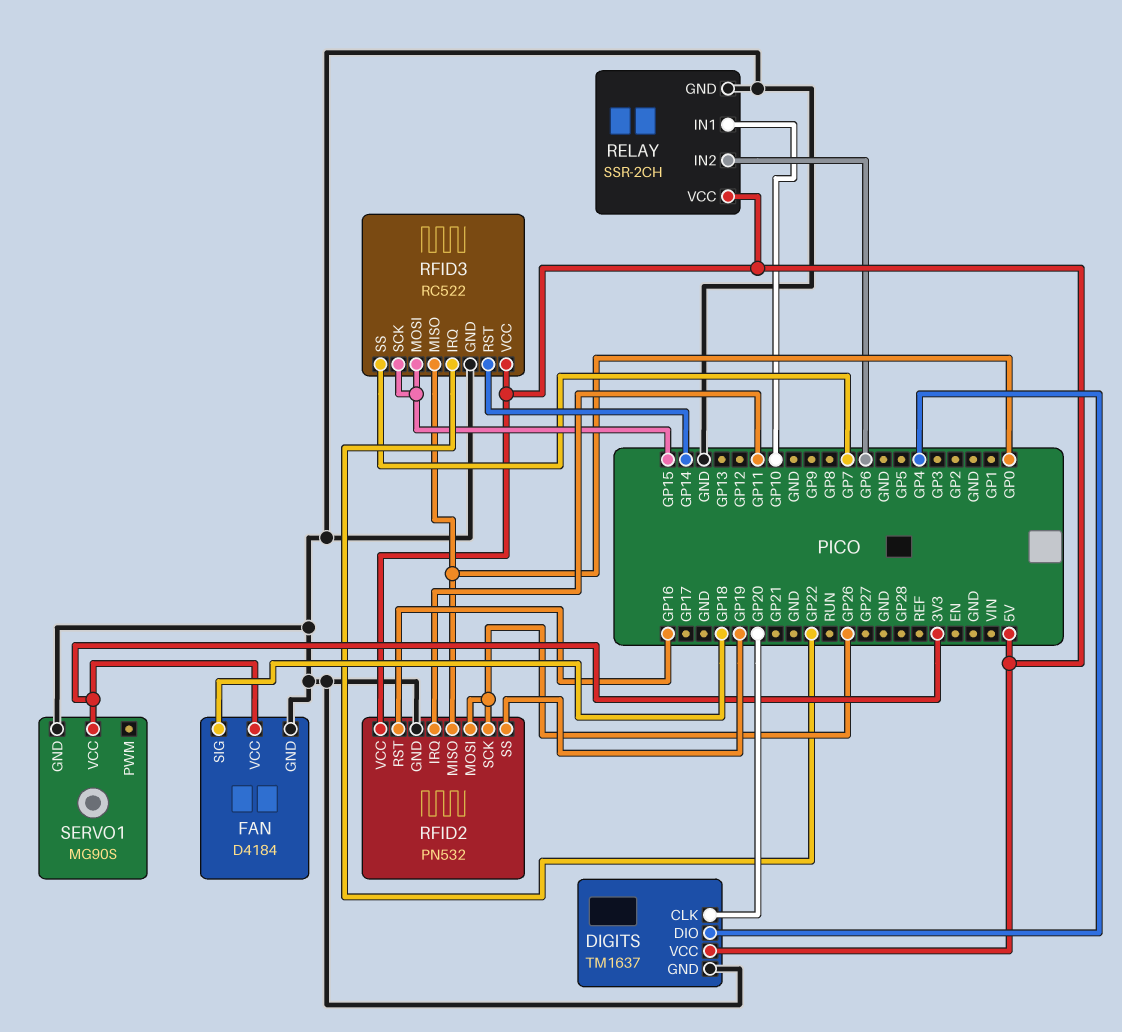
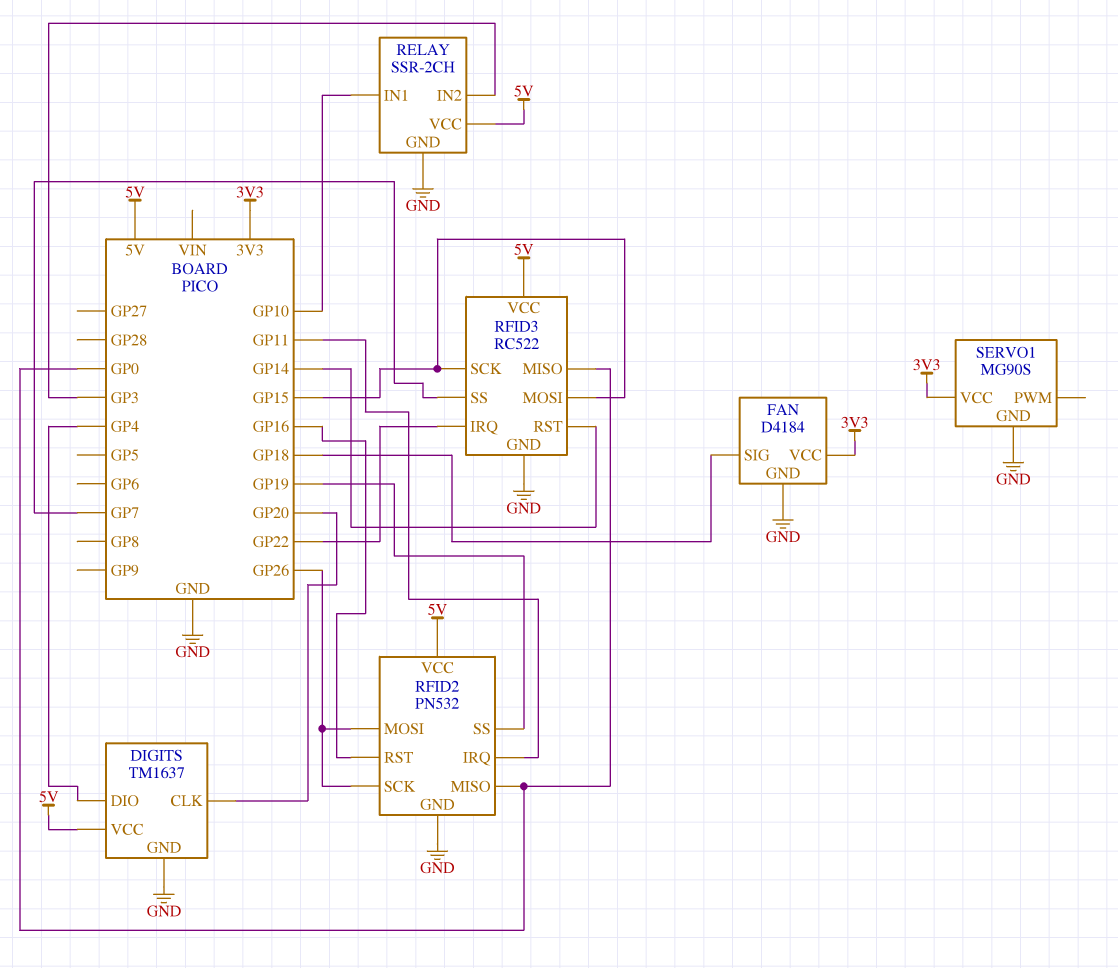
RELAY pin IN2: GP6 -> GP3

